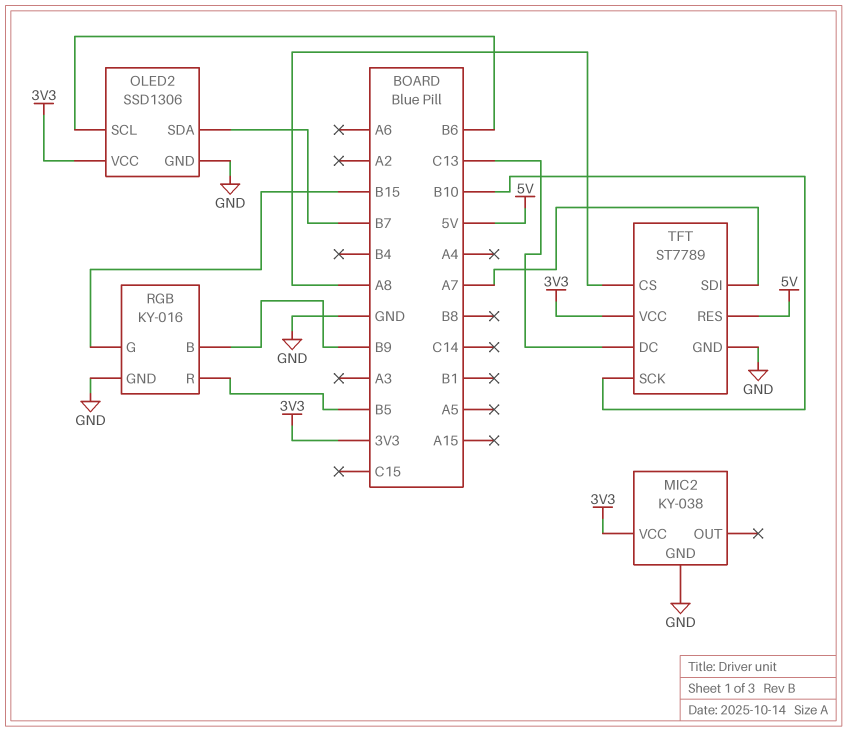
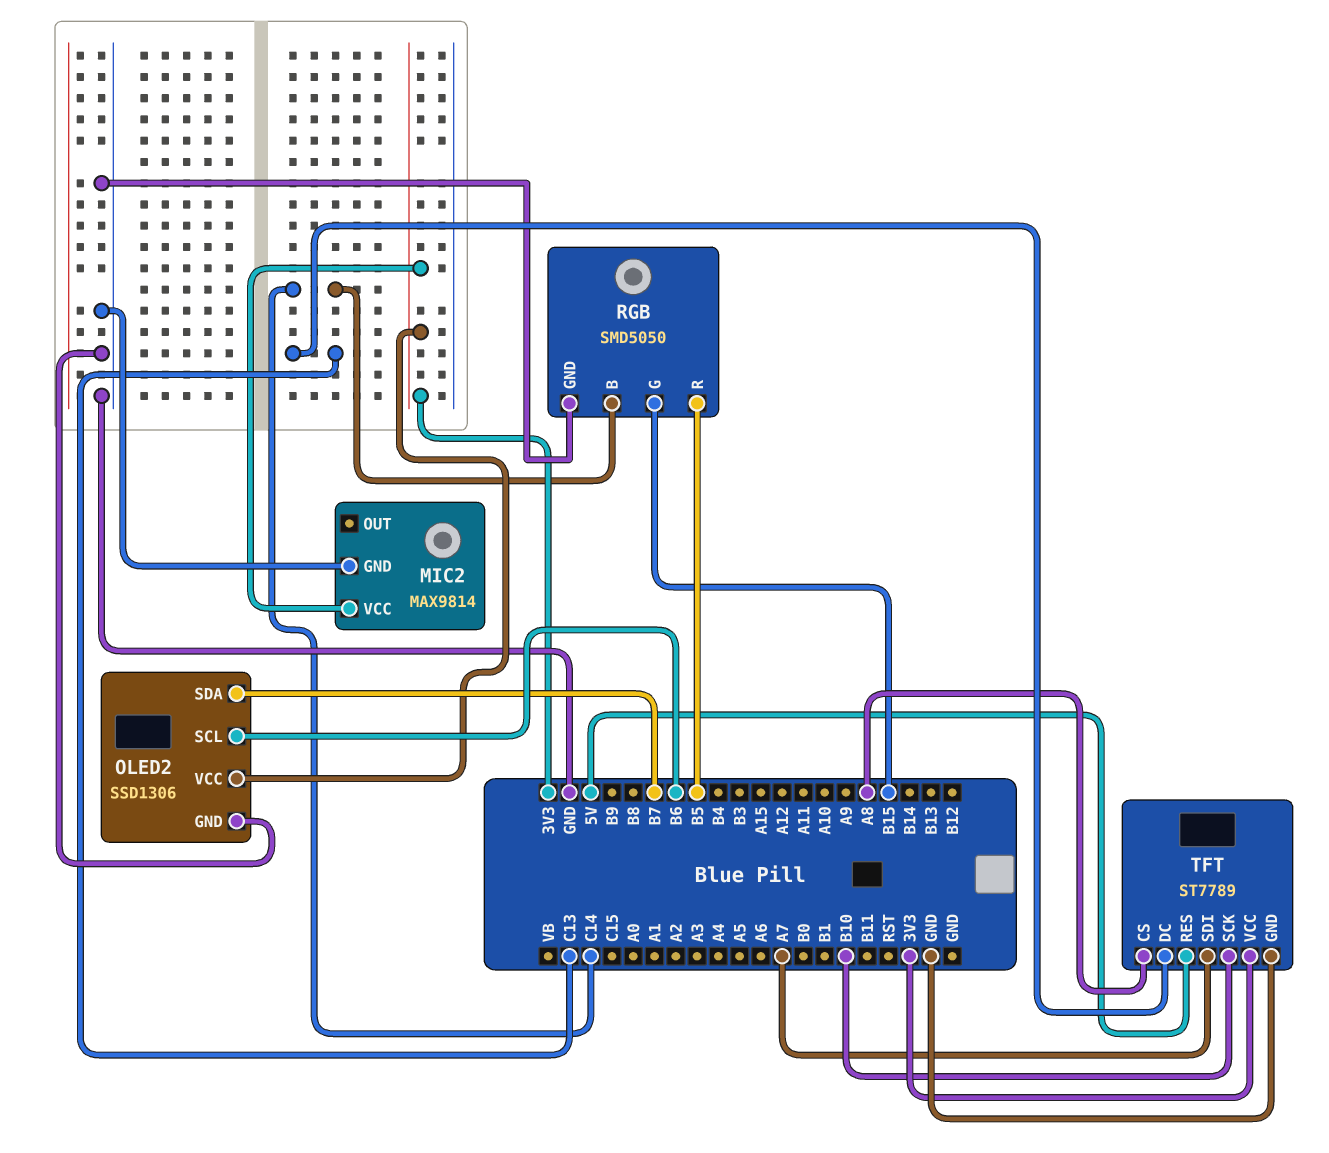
MIC2: KY-038 -> MAX9814
RGB: KY-016 -> SMD5050
RGB pin B: B9 -> C14

